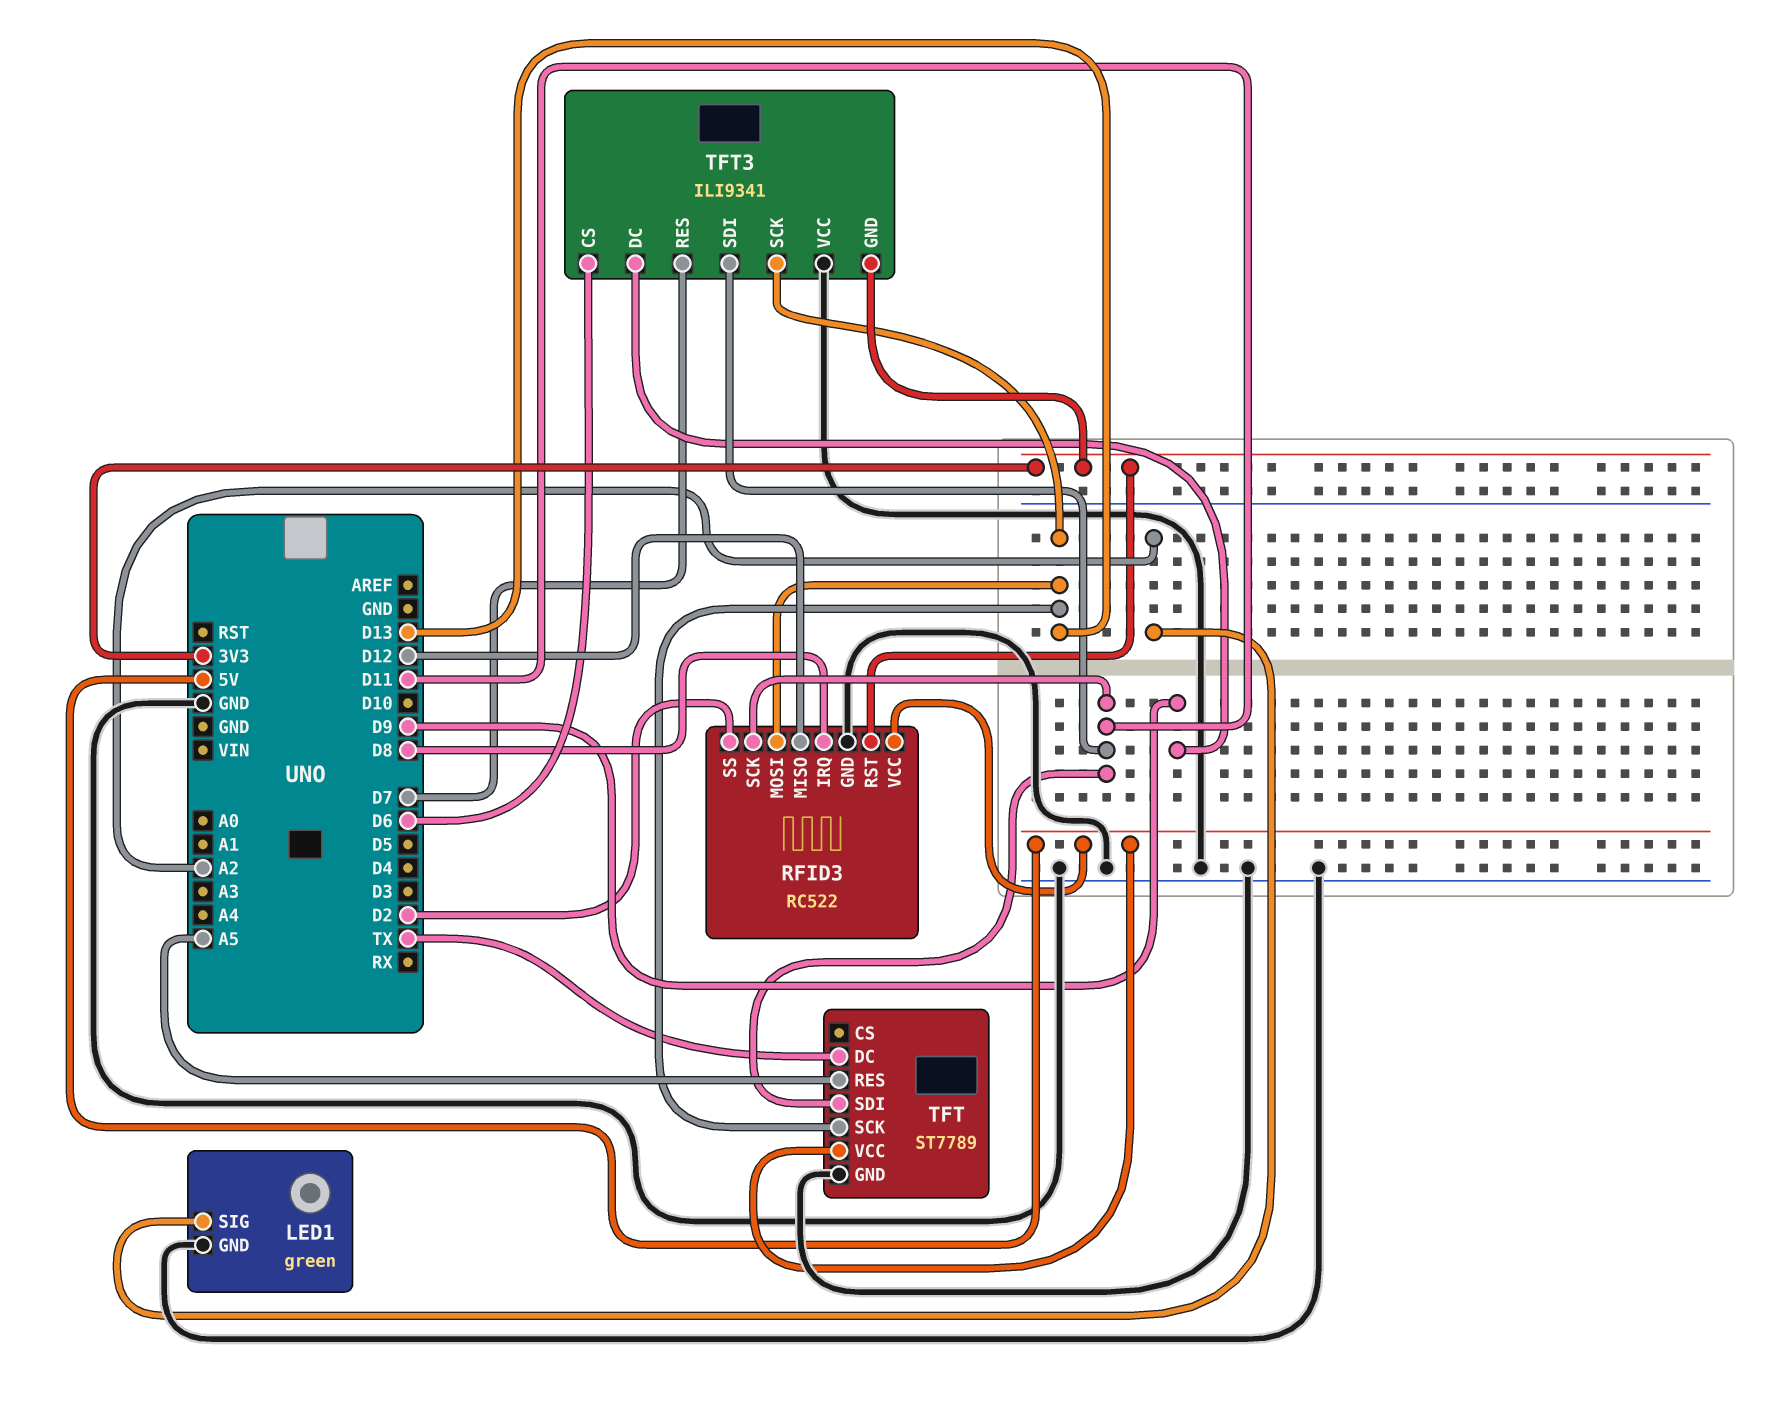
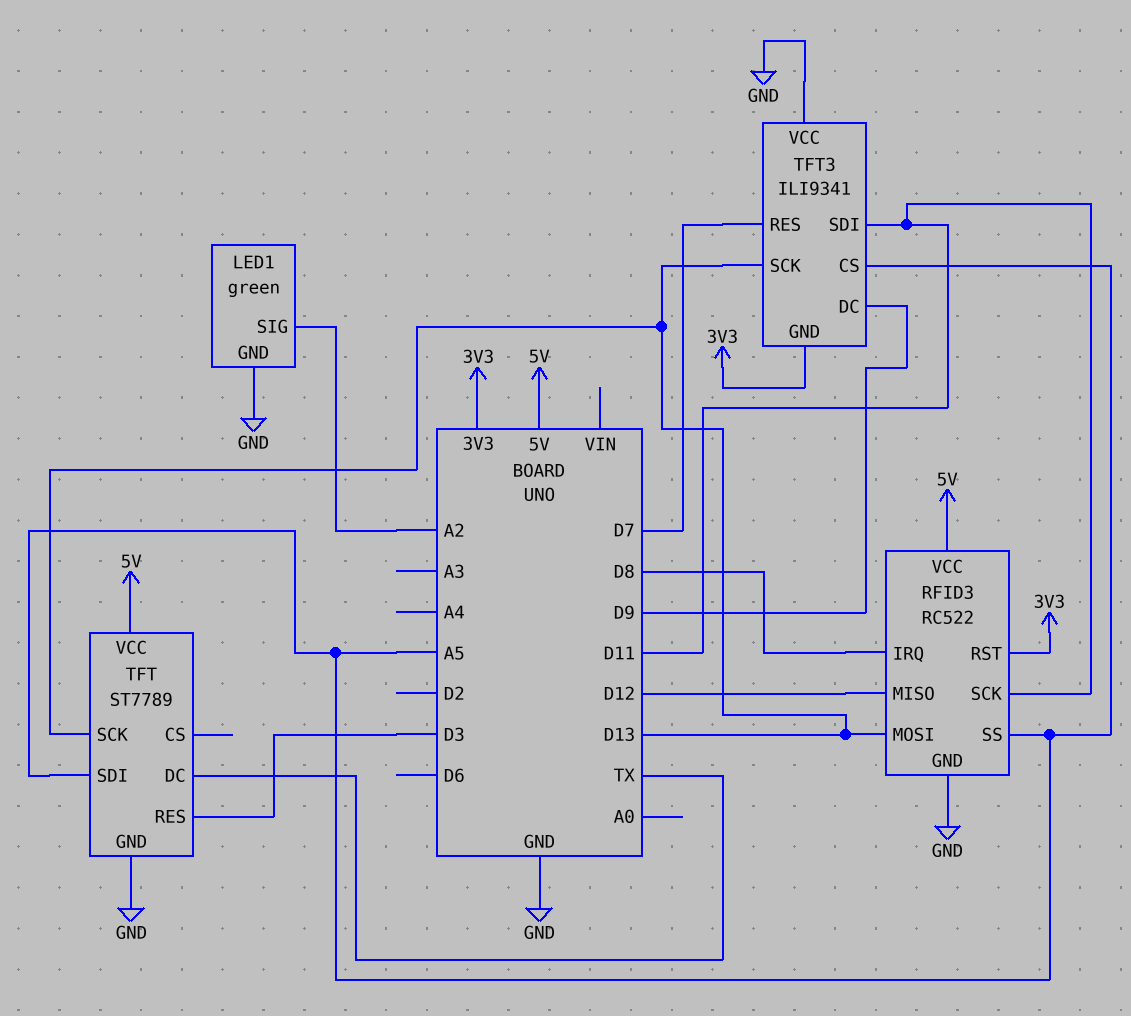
RFID3 pin SS: D2 -> A5
TFT pin RES: A5 -> D3
TFT pin SDI: D11 -> A5
TFT3 pin CS: D6 -> A5

